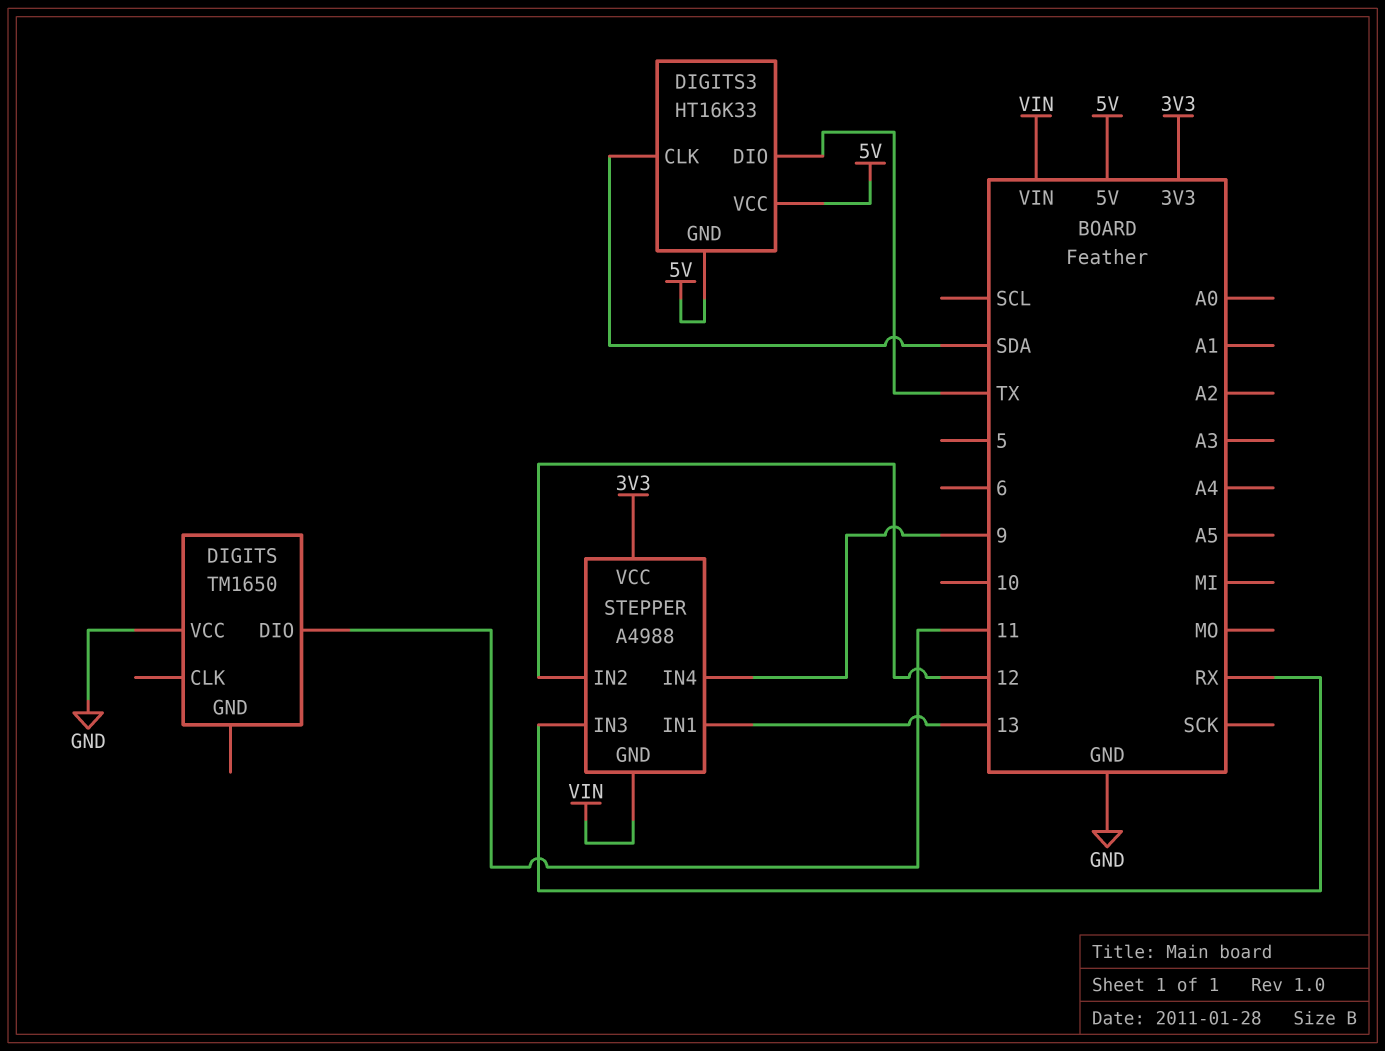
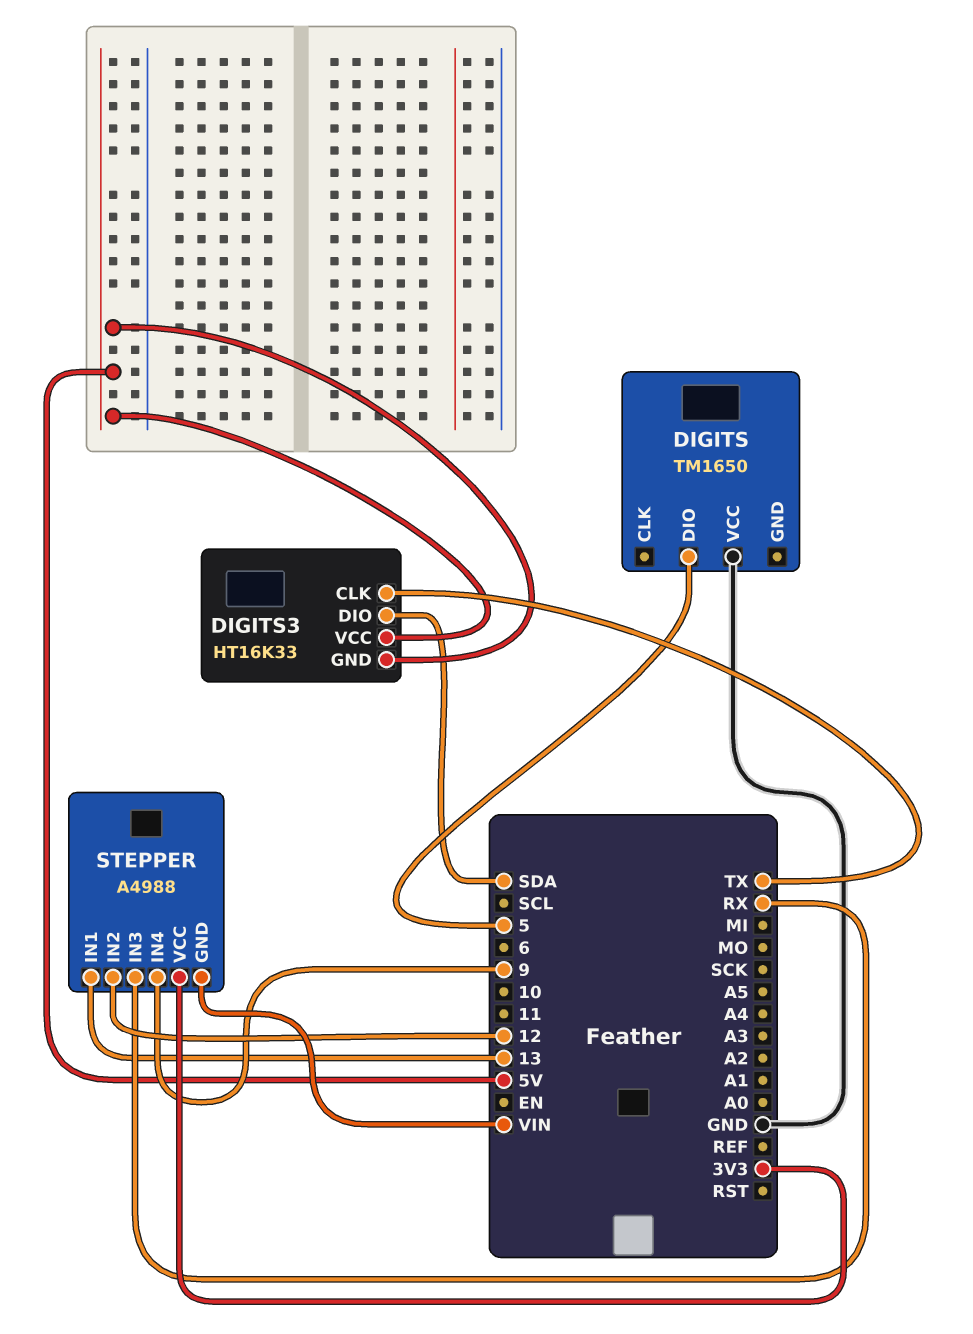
DIGITS pin DIO: 11 -> 5
DIGITS3 pin CLK: SDA -> TX
DIGITS3 pin DIO: TX -> SDA

